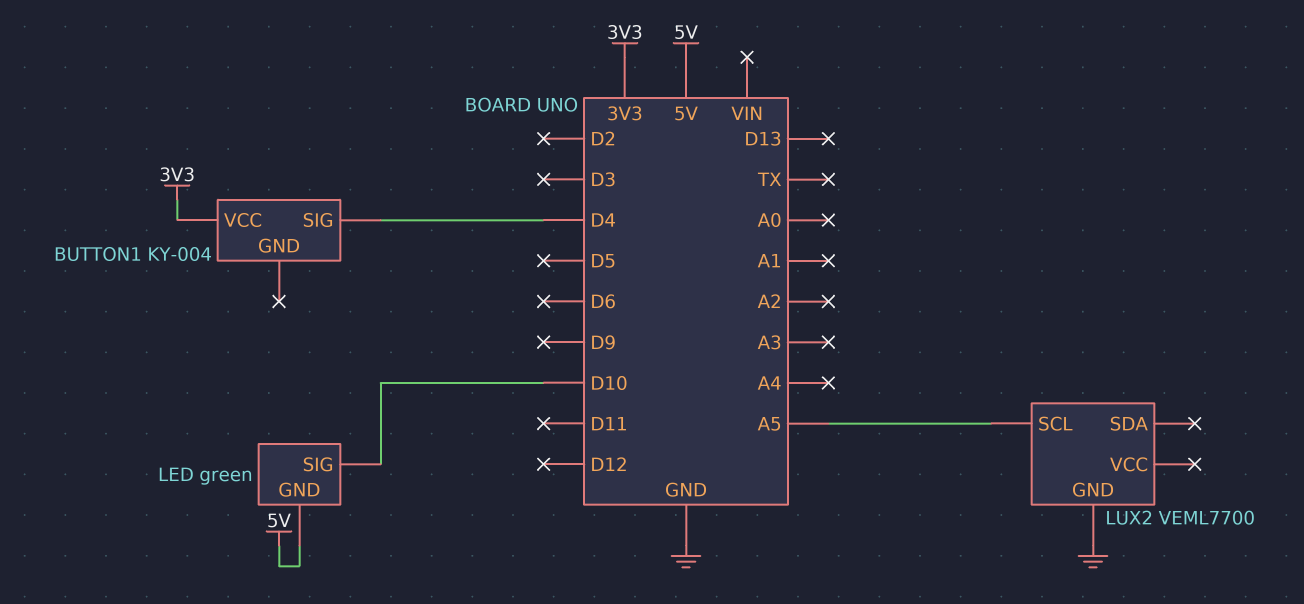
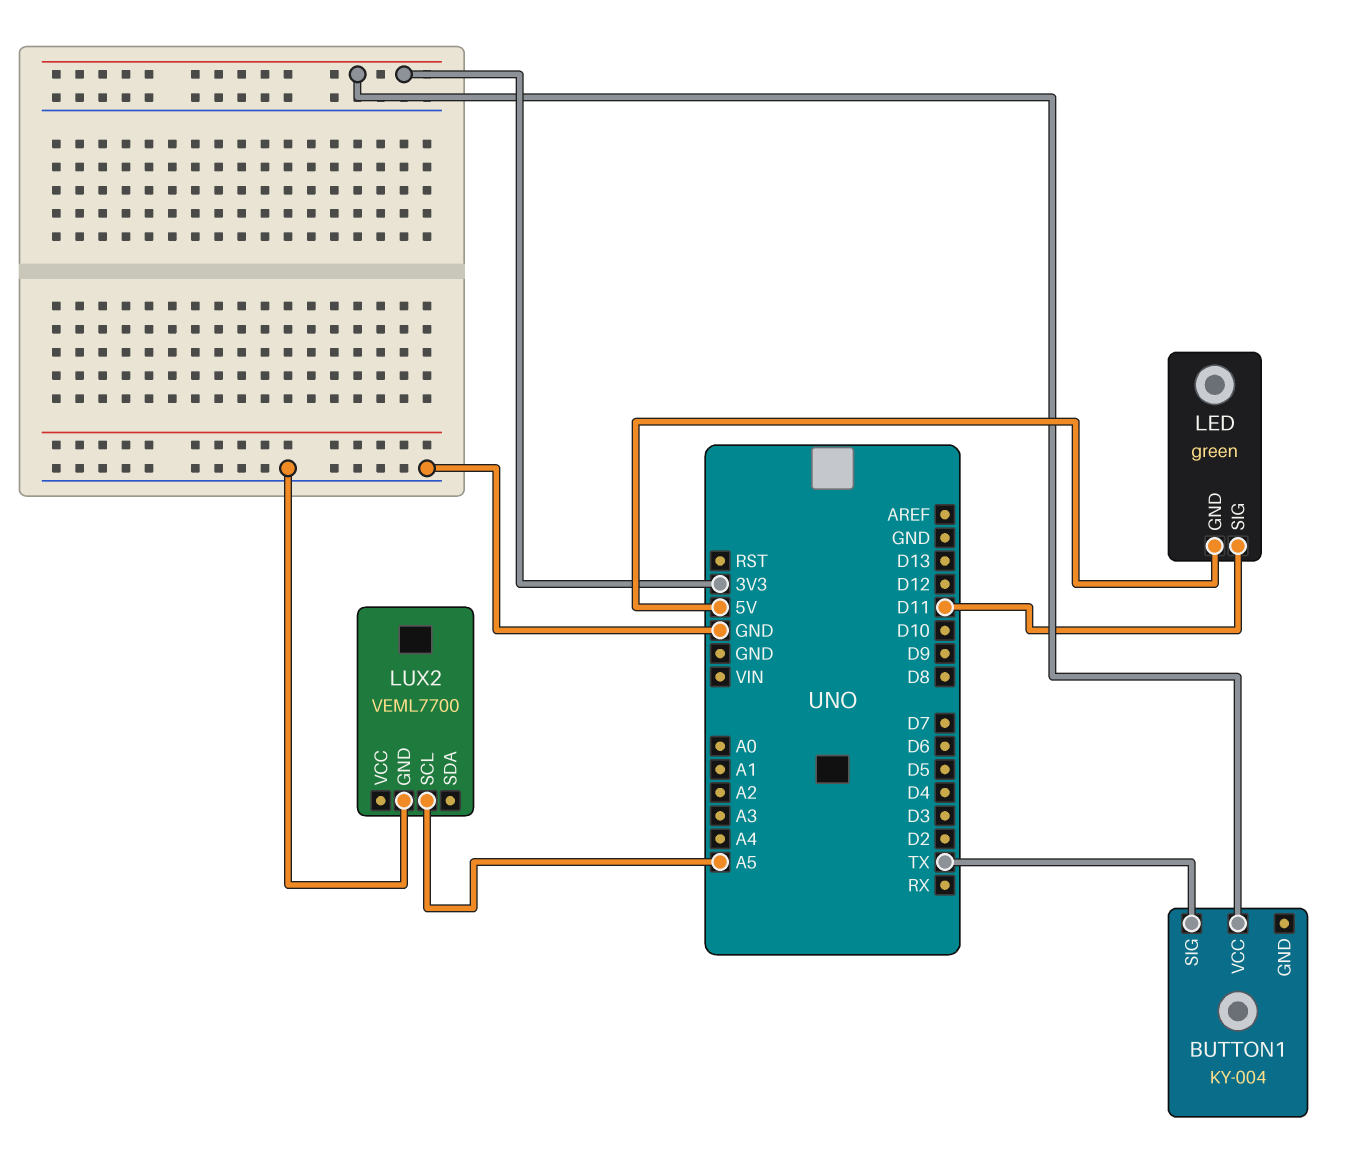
BUTTON1 pin SIG: D4 -> TX
LED pin SIG: D10 -> D11

